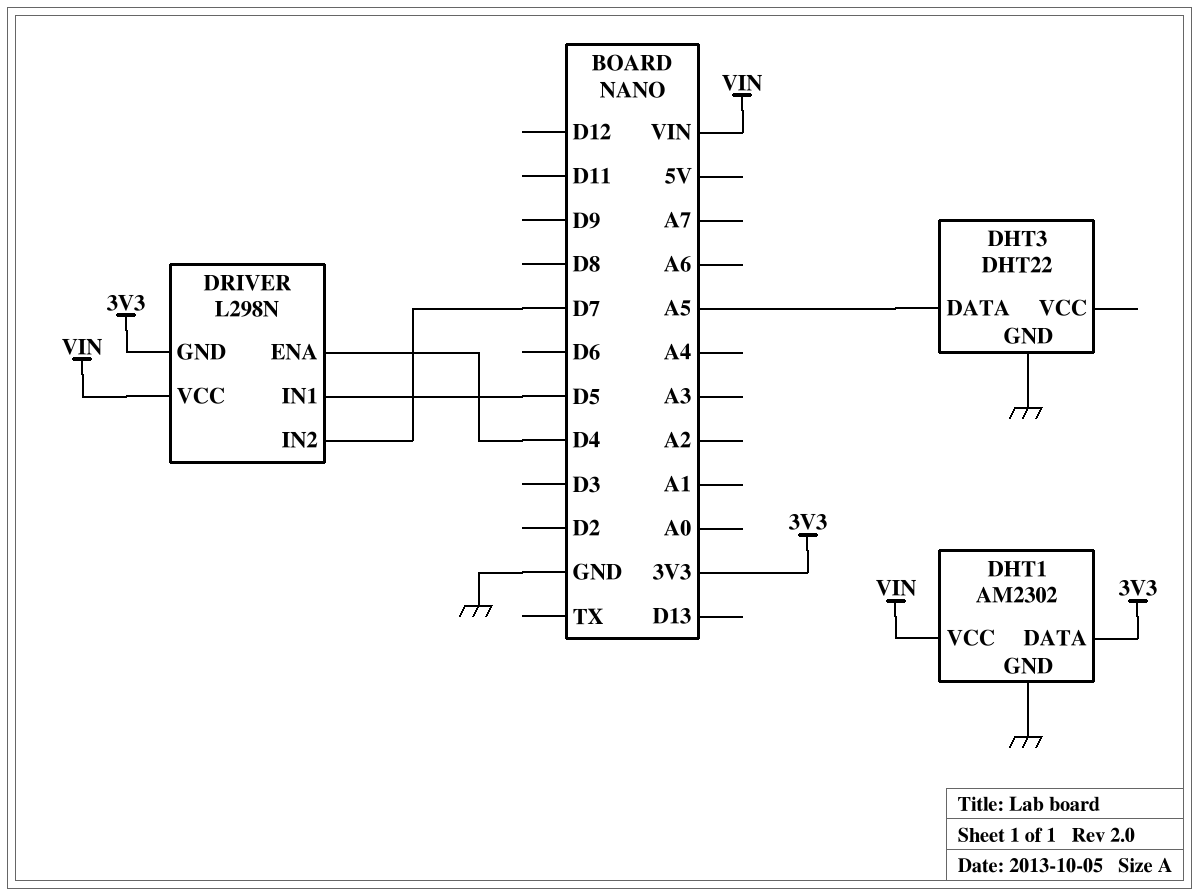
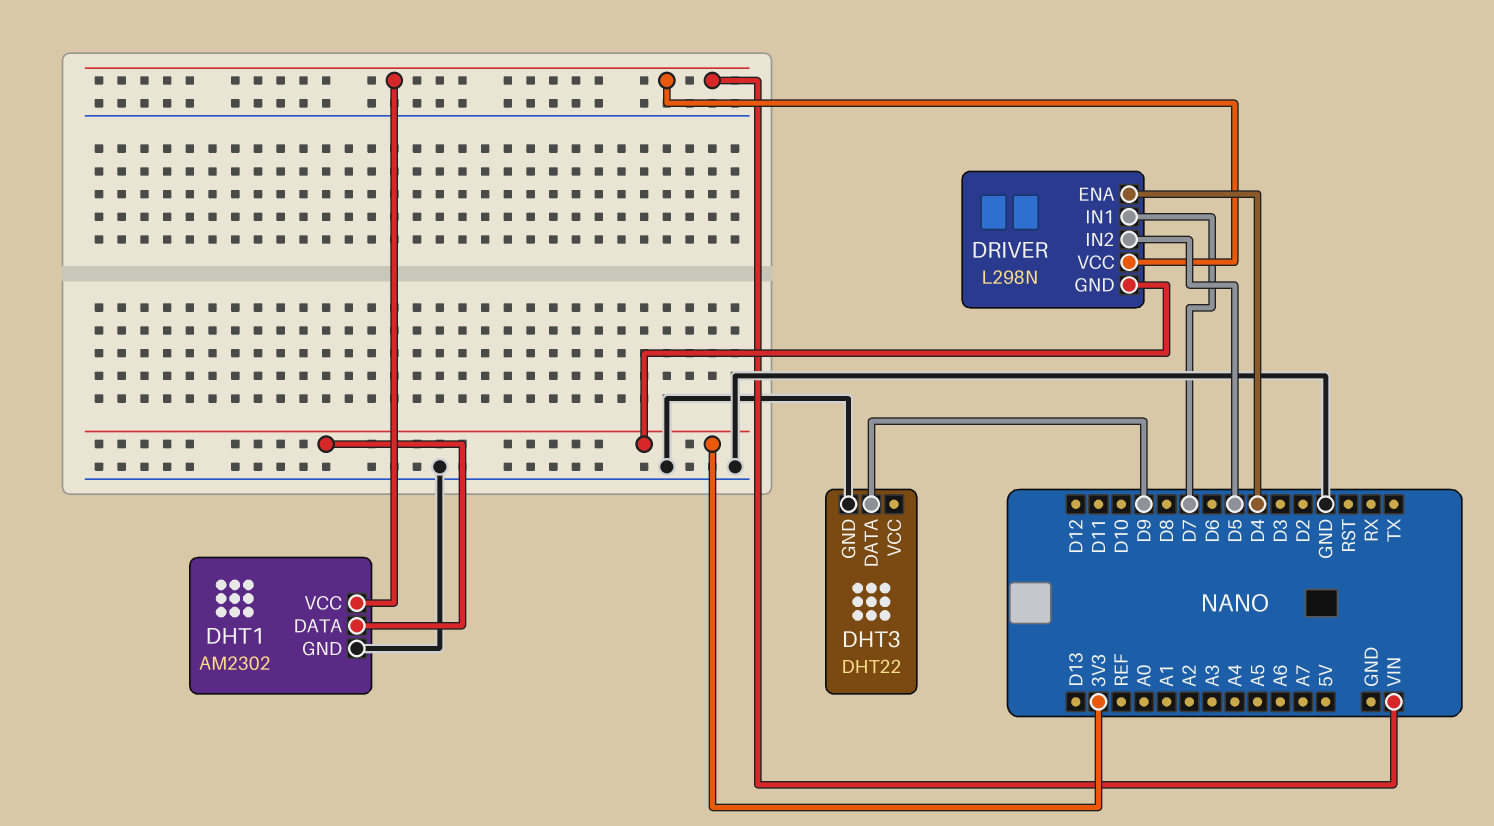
DHT3 pin DATA: A5 -> D9
DRIVER pin IN1: D5 -> D7
DRIVER pin IN2: D7 -> D5

